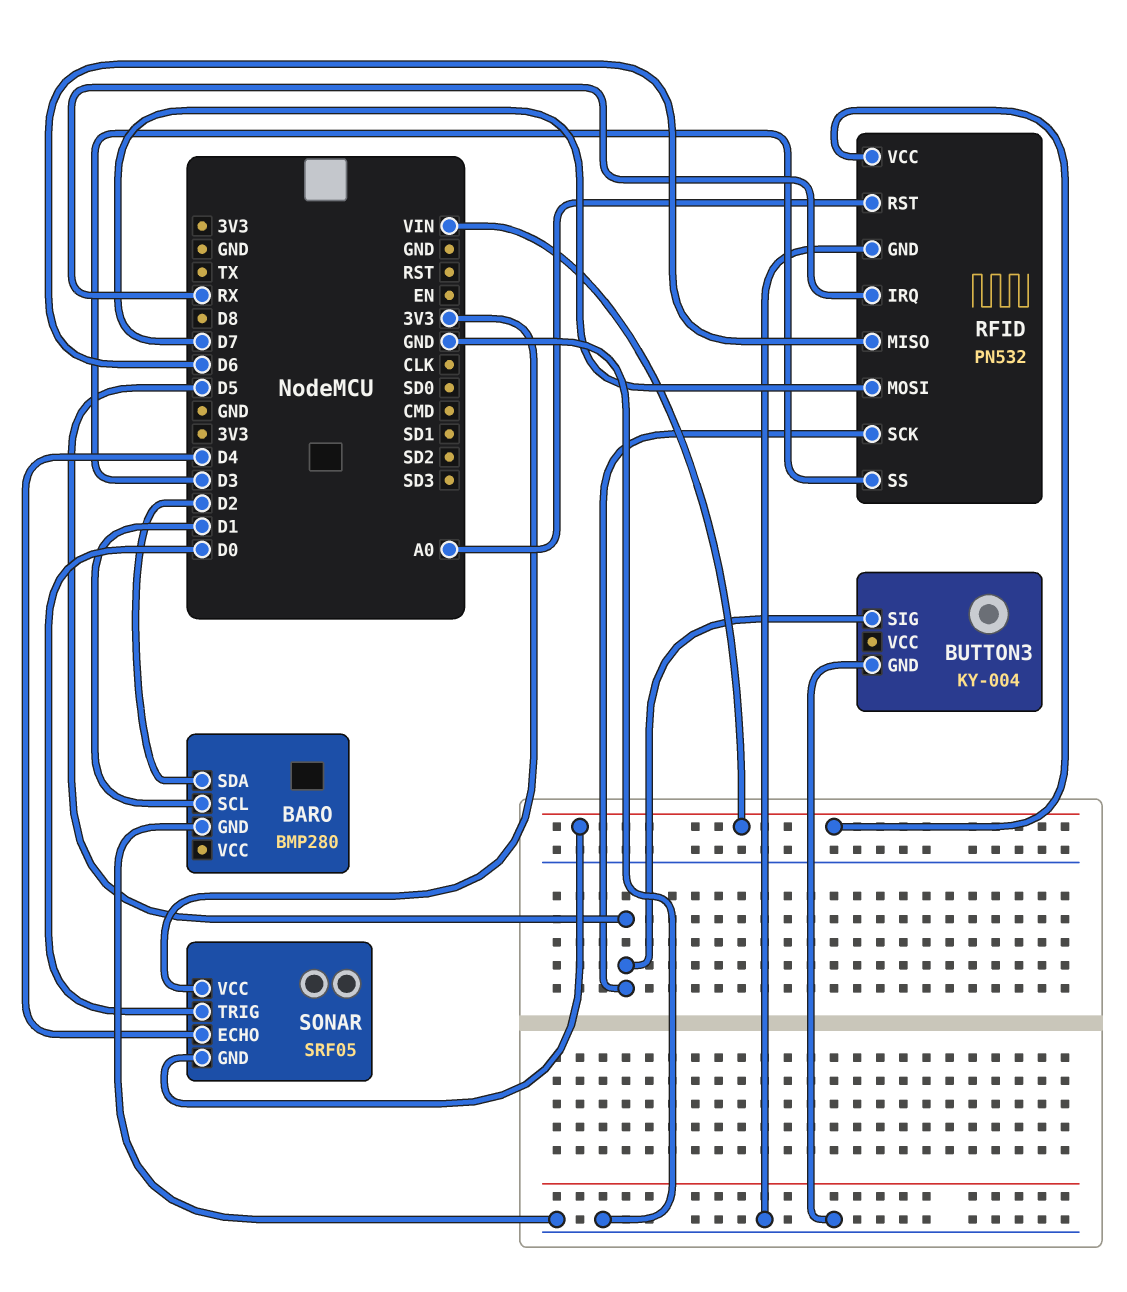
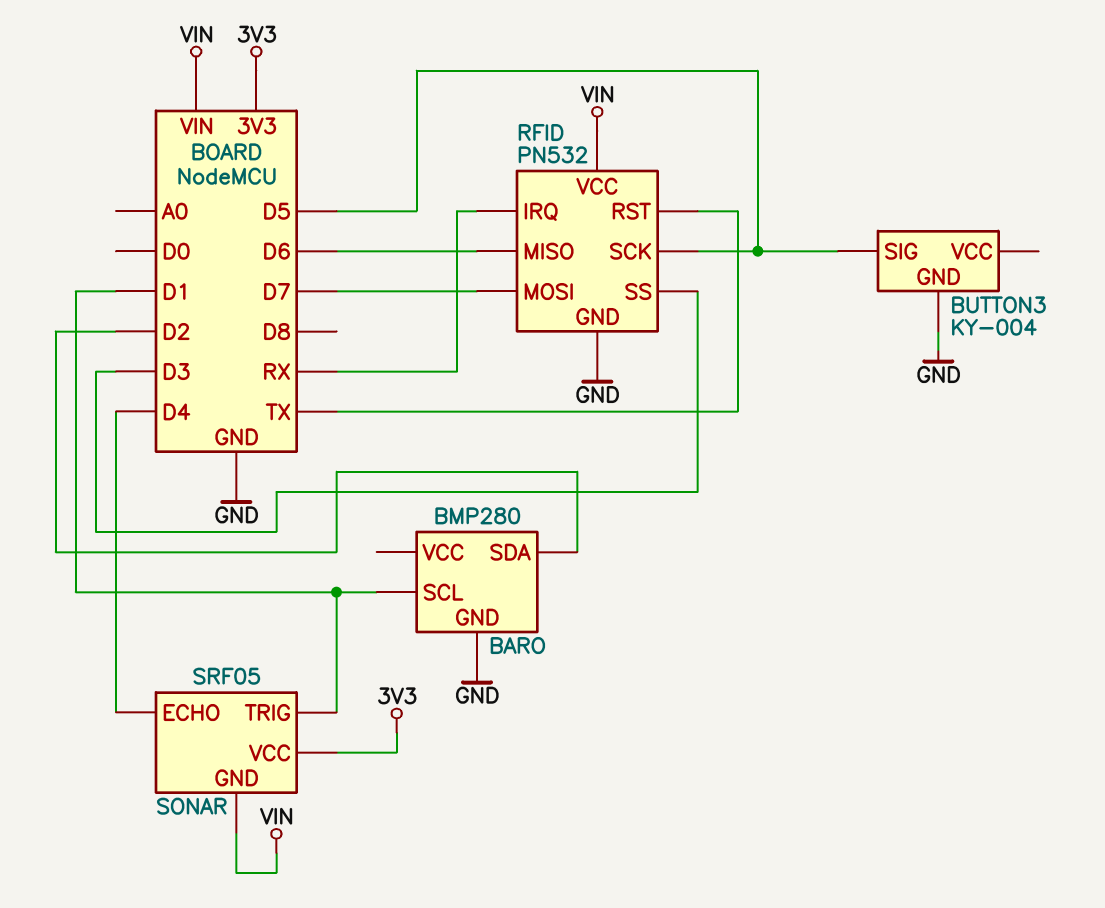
RFID pin RST: A0 -> TX
SONAR pin TRIG: D0 -> D1

